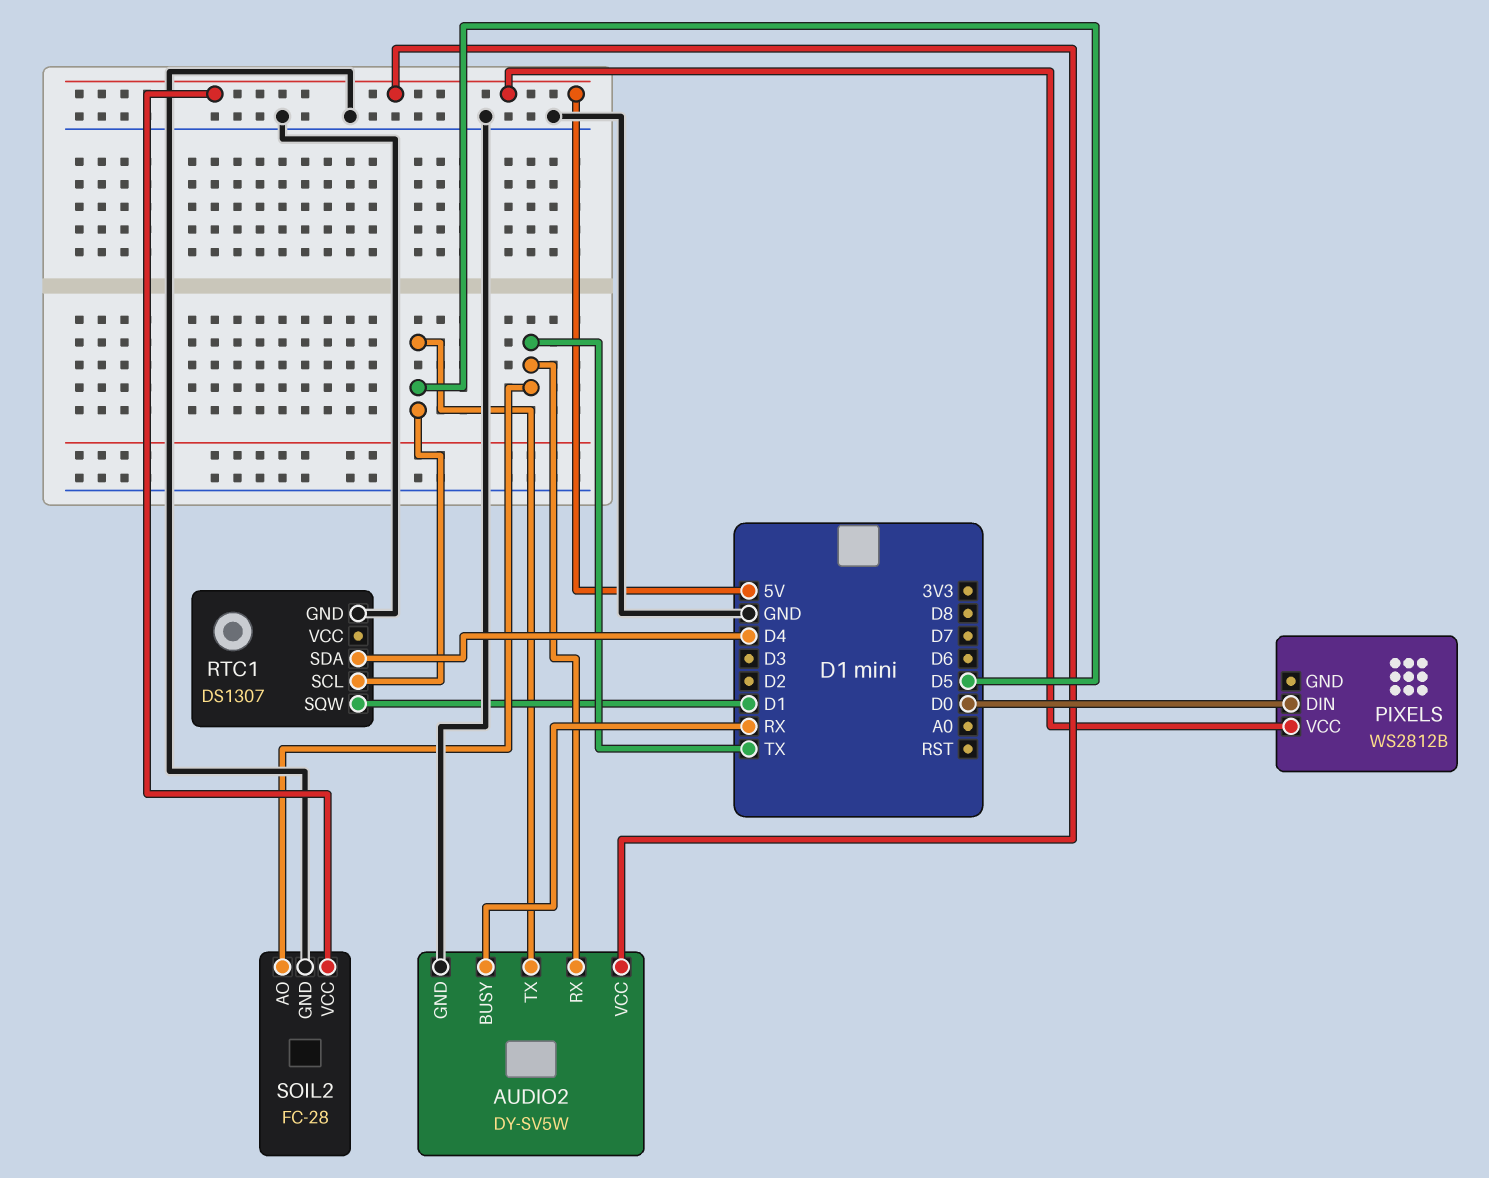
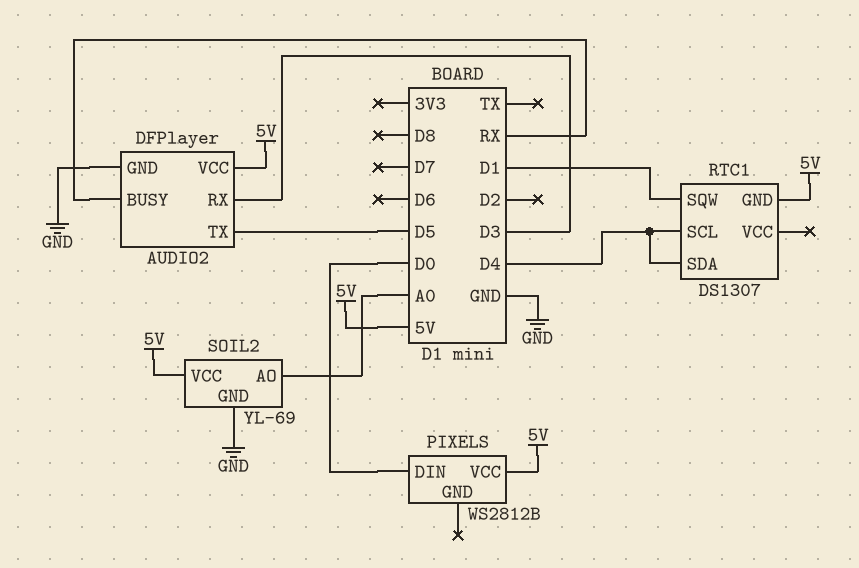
AUDIO2: DY-SV5W -> DFPlayer
AUDIO2 pin RX: TX -> D3
RTC1 pin GND: GND -> 5V
RTC1 pin SCL: D5 -> D4
SOIL2: FC-28 -> YL-69
SOIL2 pin AO: TX -> A0

